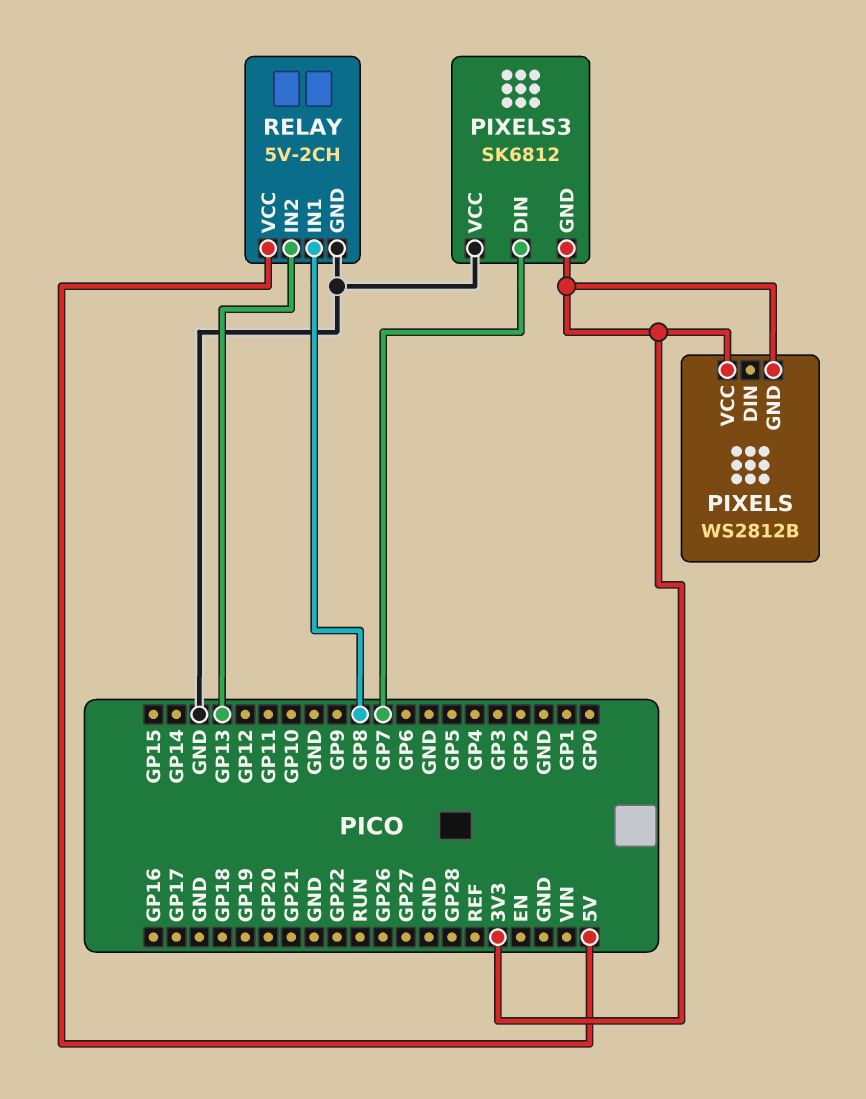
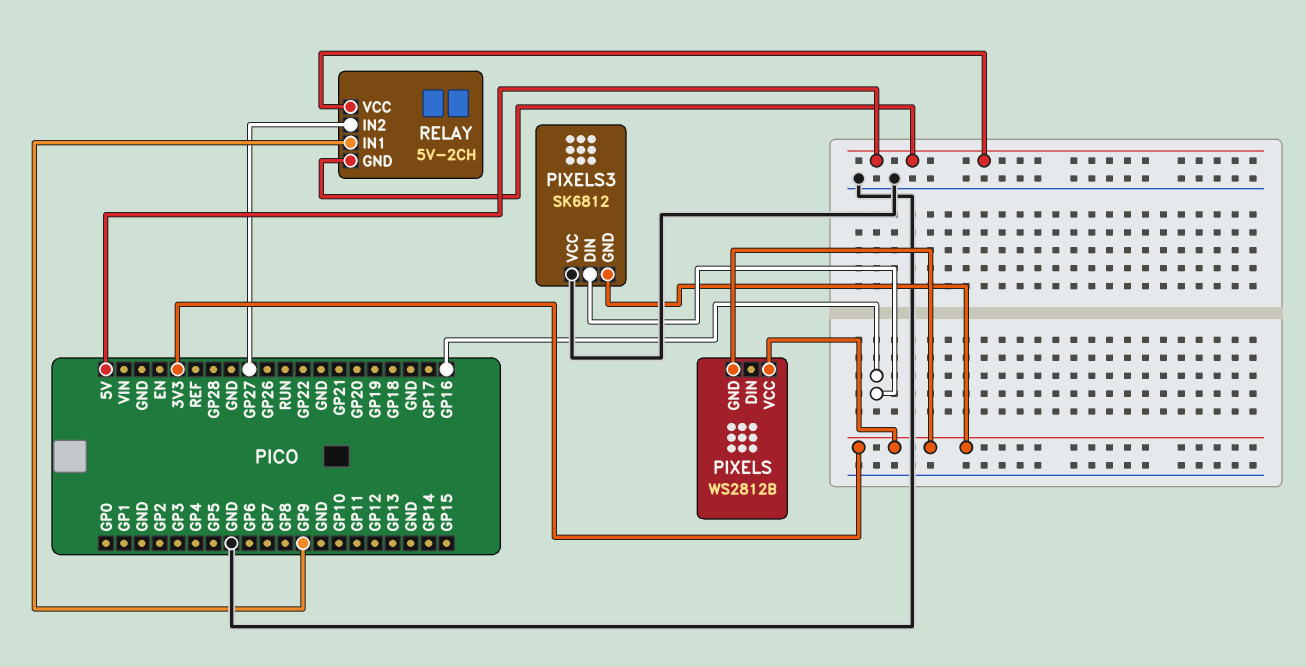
PIXELS3 pin DIN: GP7 -> GP16
RELAY pin GND: GND -> 5V
RELAY pin IN1: GP8 -> GP9
RELAY pin IN2: GP13 -> GP27

